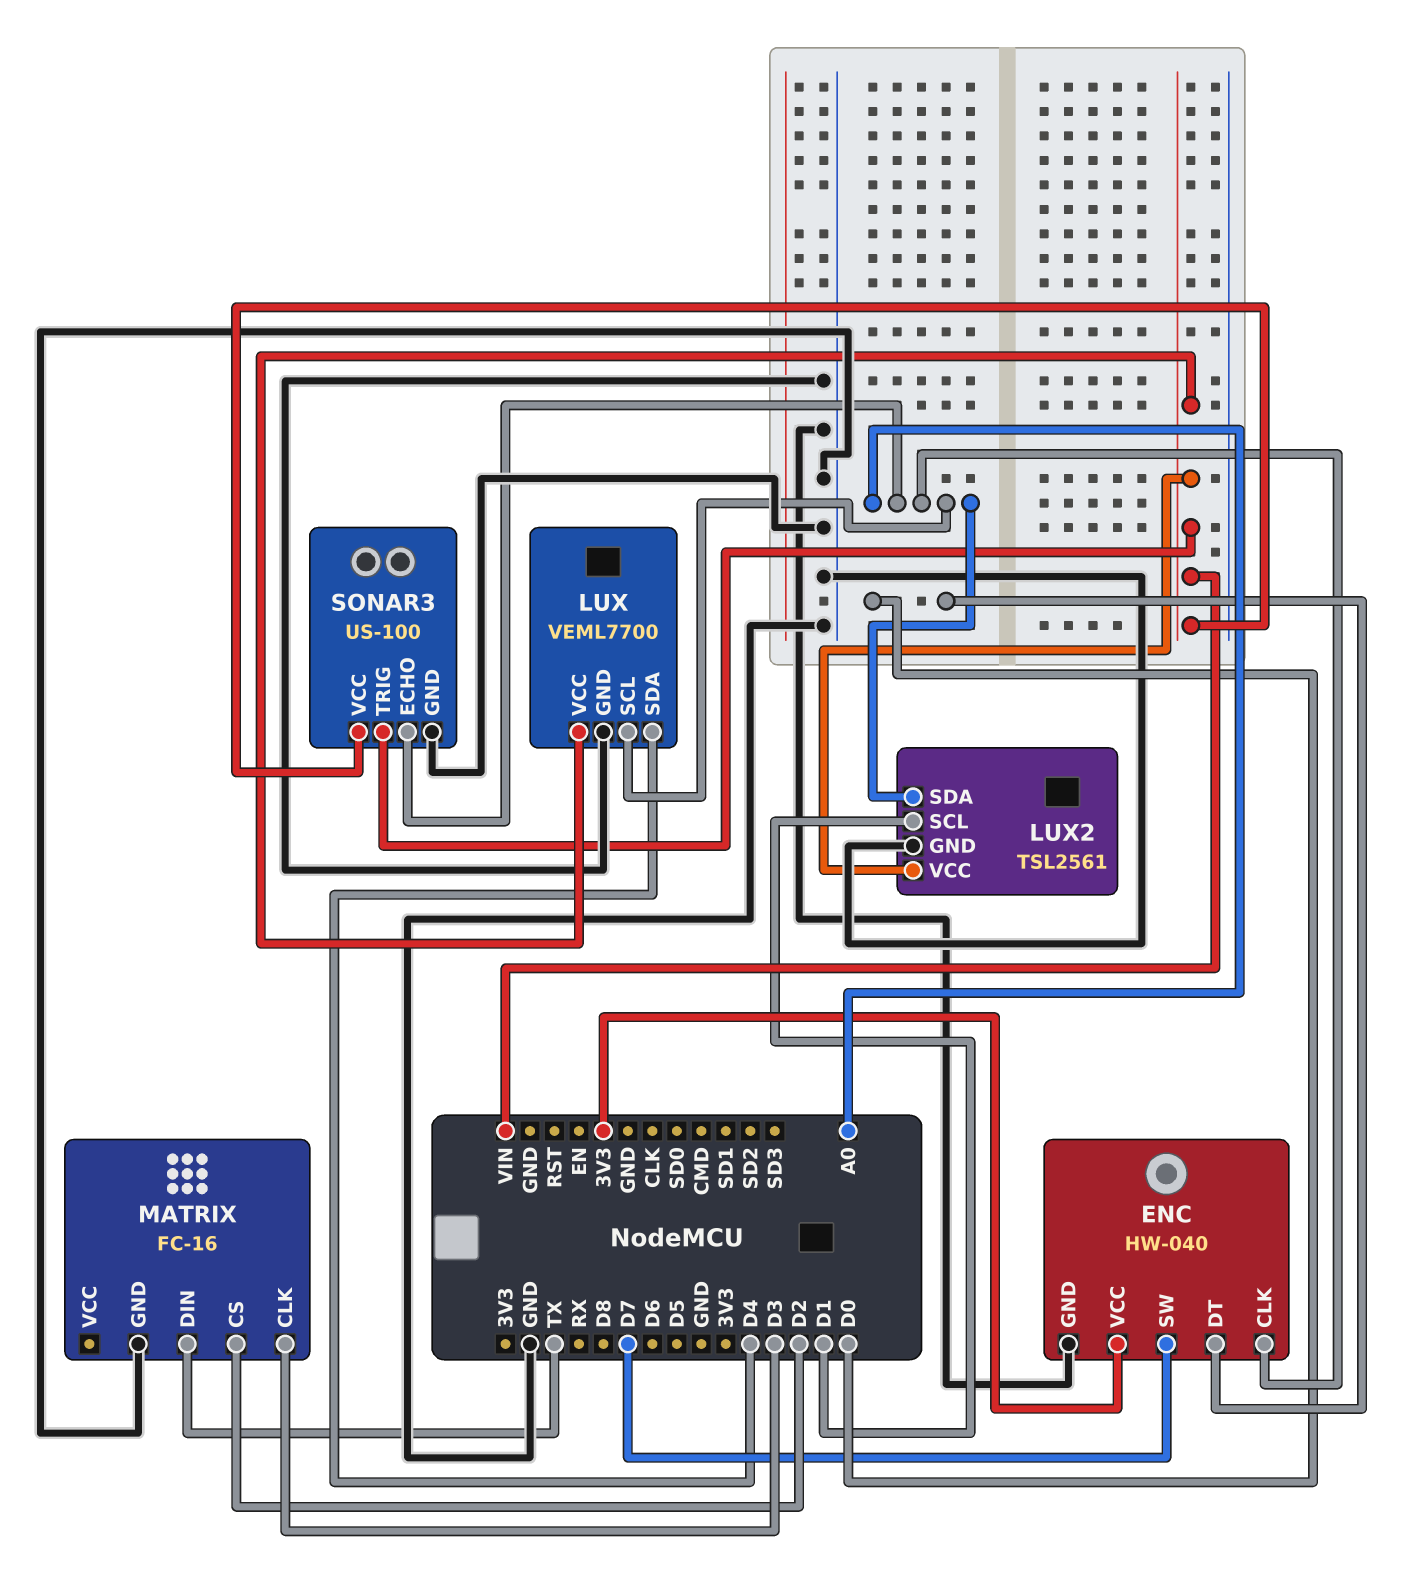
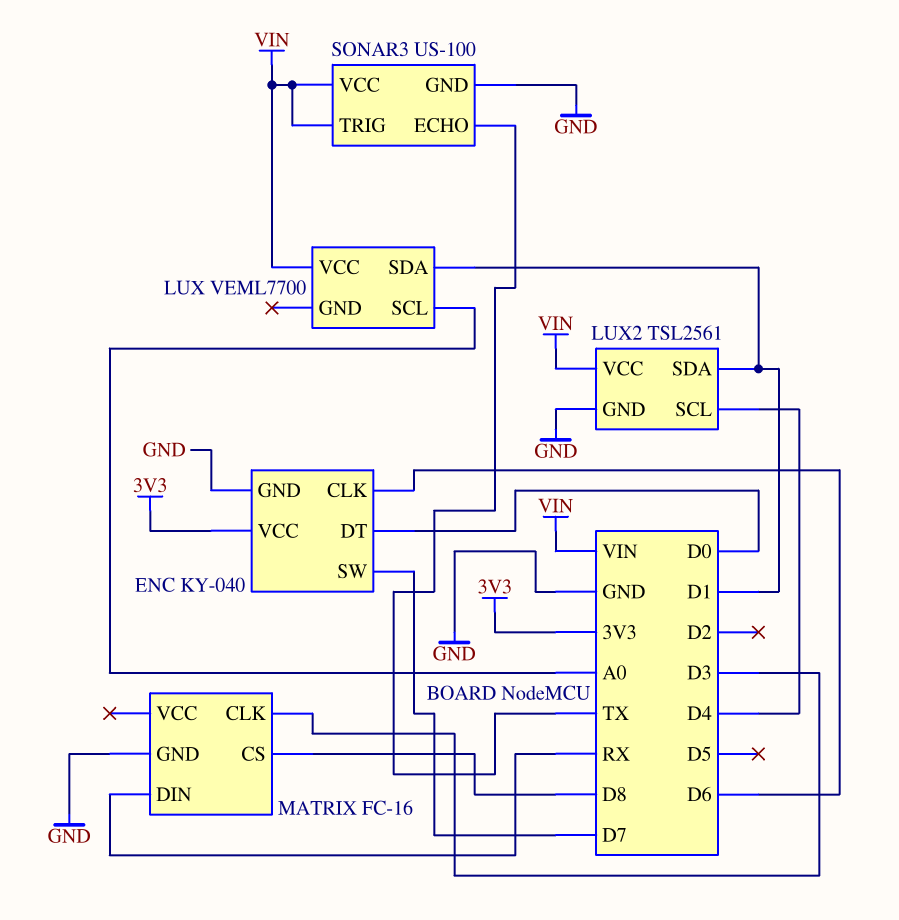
ENC: HW-040 -> KY-040
ENC pin CLK: A0 -> D6
LUX pin GND: GND -> none
LUX pin SDA: D4 -> D1
LUX2 pin SCL: D1 -> D4
LUX2 pin SDA: A0 -> D1
MATRIX pin CS: D2 -> D8
MATRIX pin DIN: TX -> RX
SONAR3 pin ECHO: A0 -> TX

